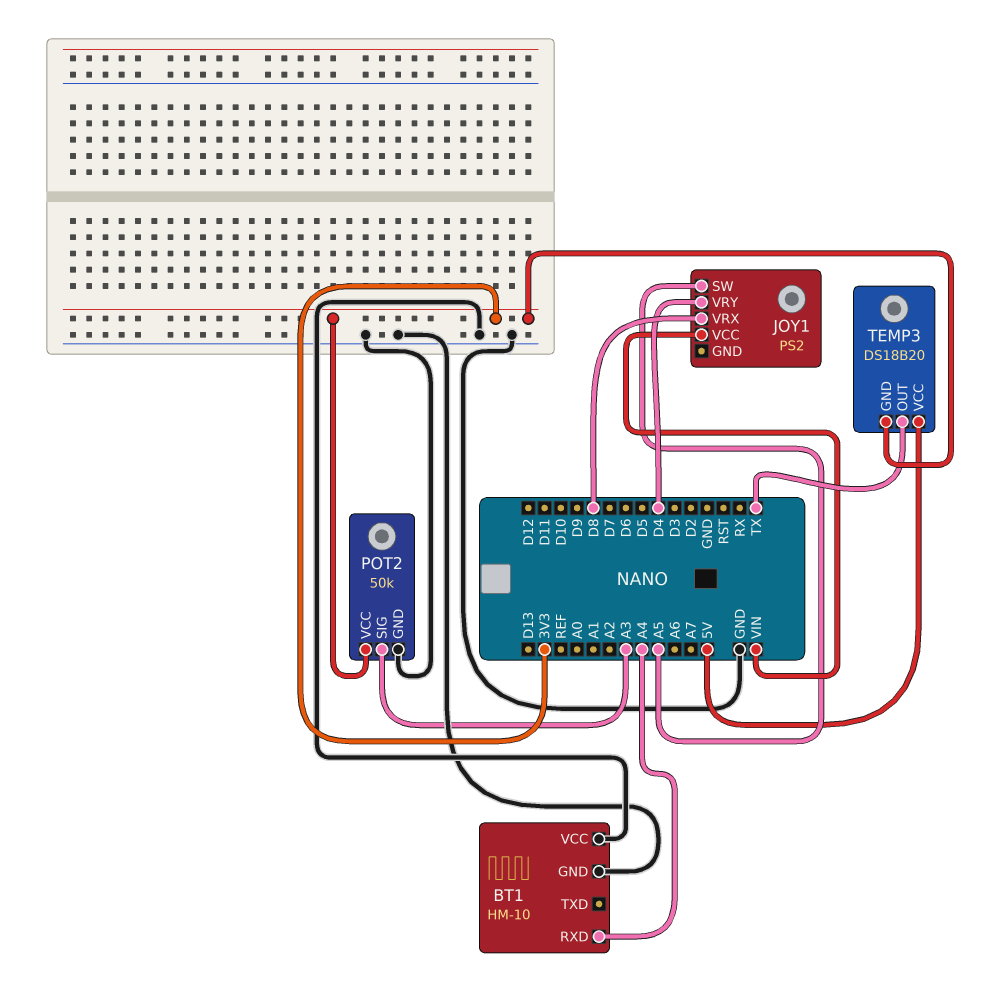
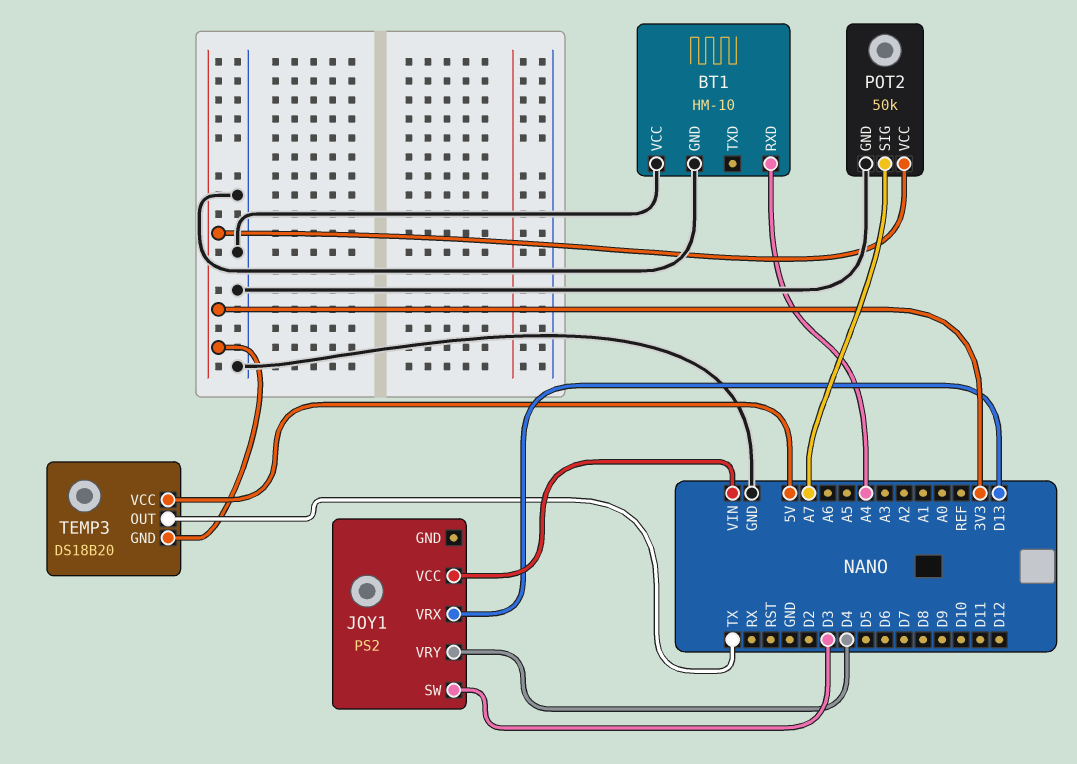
JOY1 pin SW: A5 -> D3
JOY1 pin VRX: D8 -> D13
POT2 pin SIG: A3 -> A7

